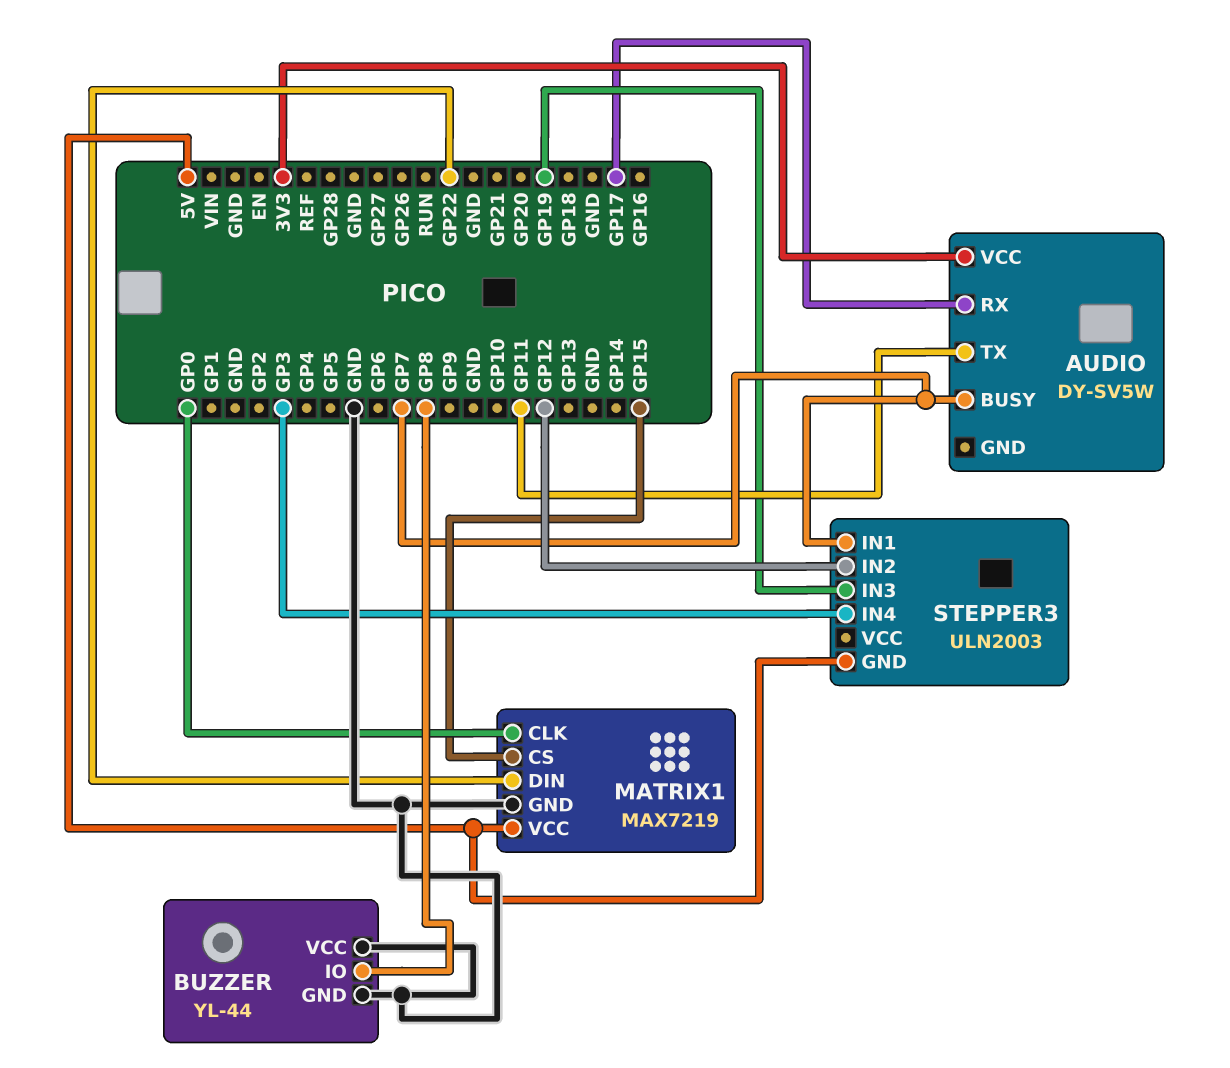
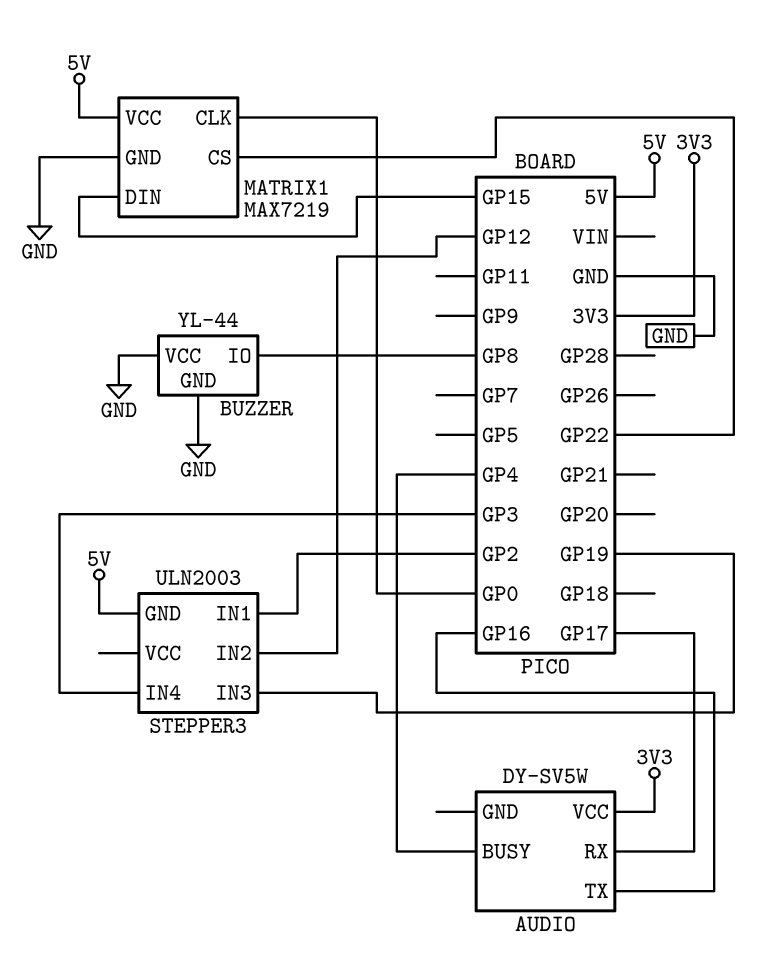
AUDIO pin BUSY: GP7 -> GP4
AUDIO pin TX: GP11 -> GP16
MATRIX1 pin CS: GP15 -> GP22
MATRIX1 pin DIN: GP22 -> GP15
STEPPER3 pin IN1: GP7 -> GP2

